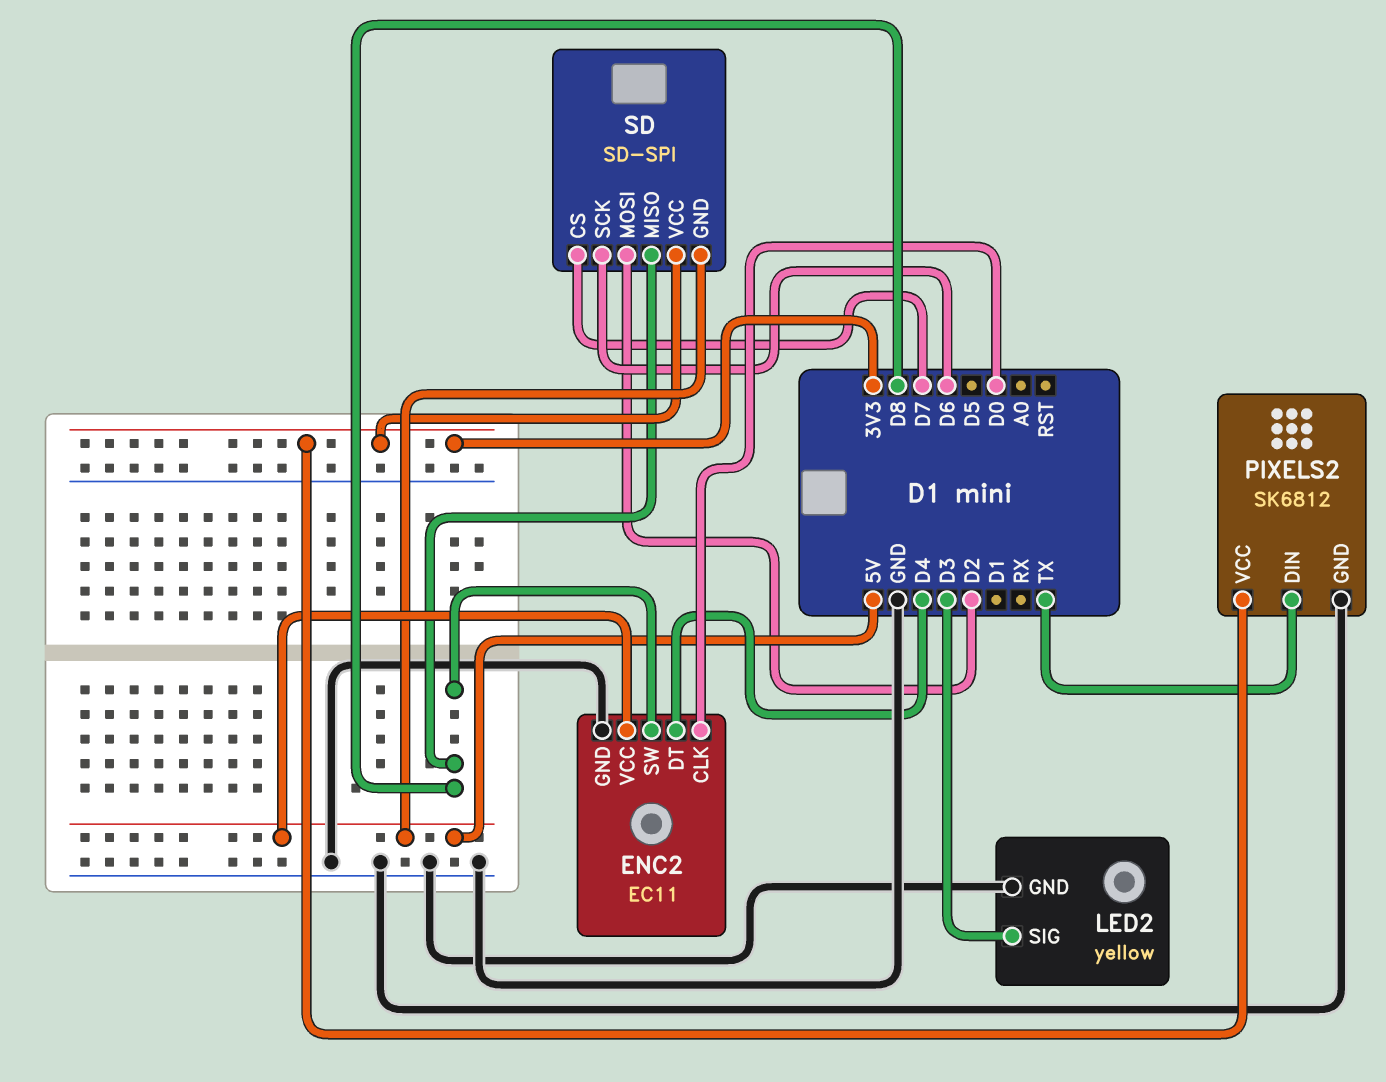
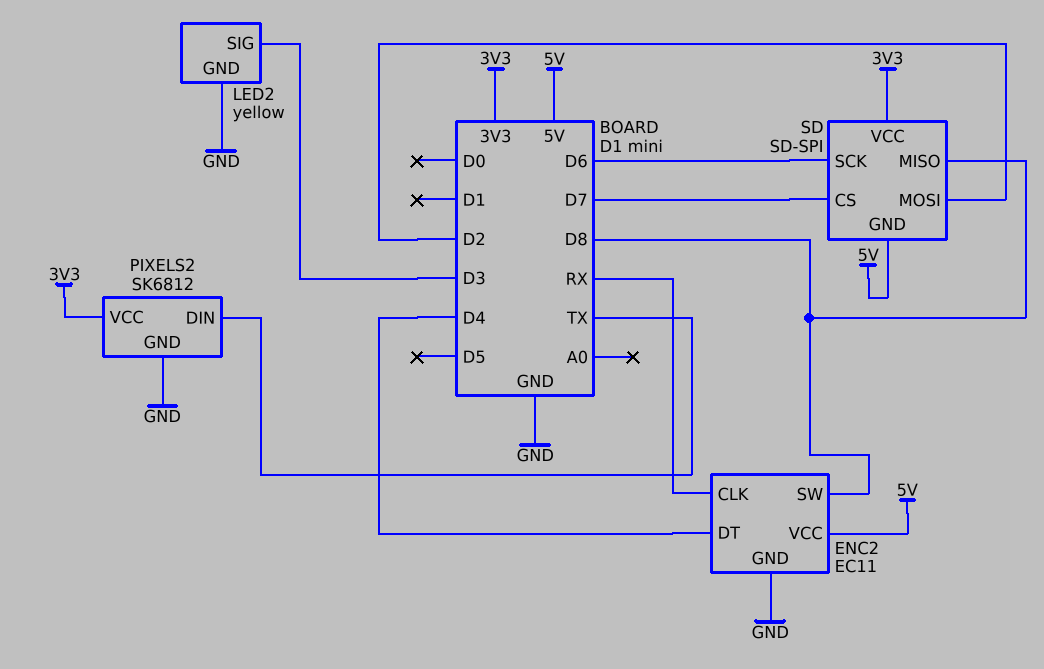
ENC2 pin CLK: D0 -> RX

